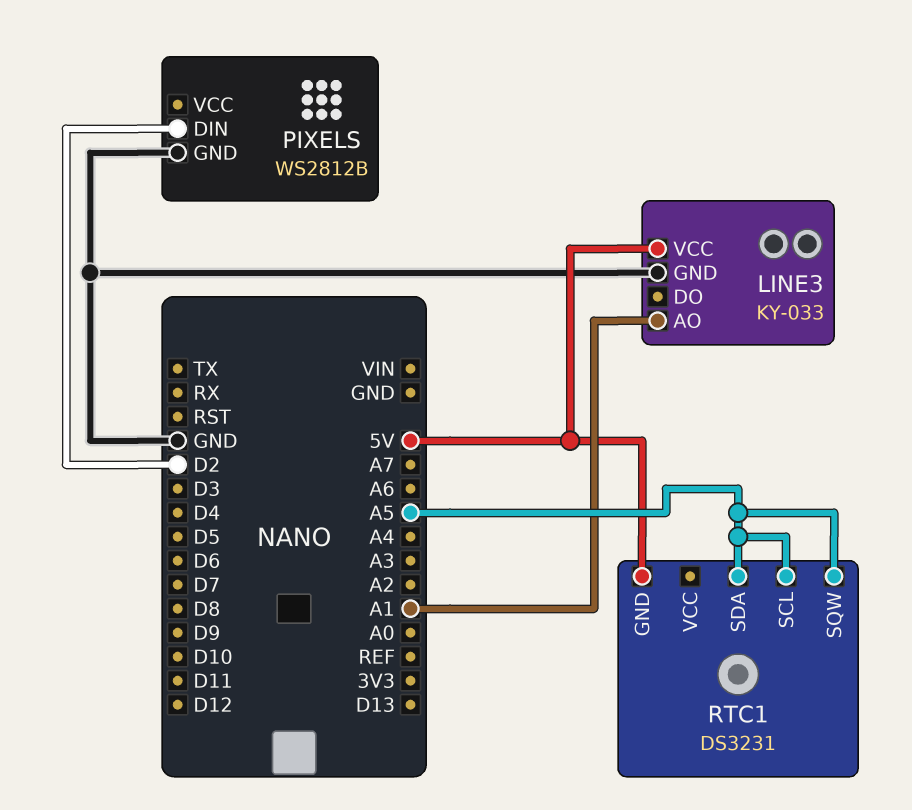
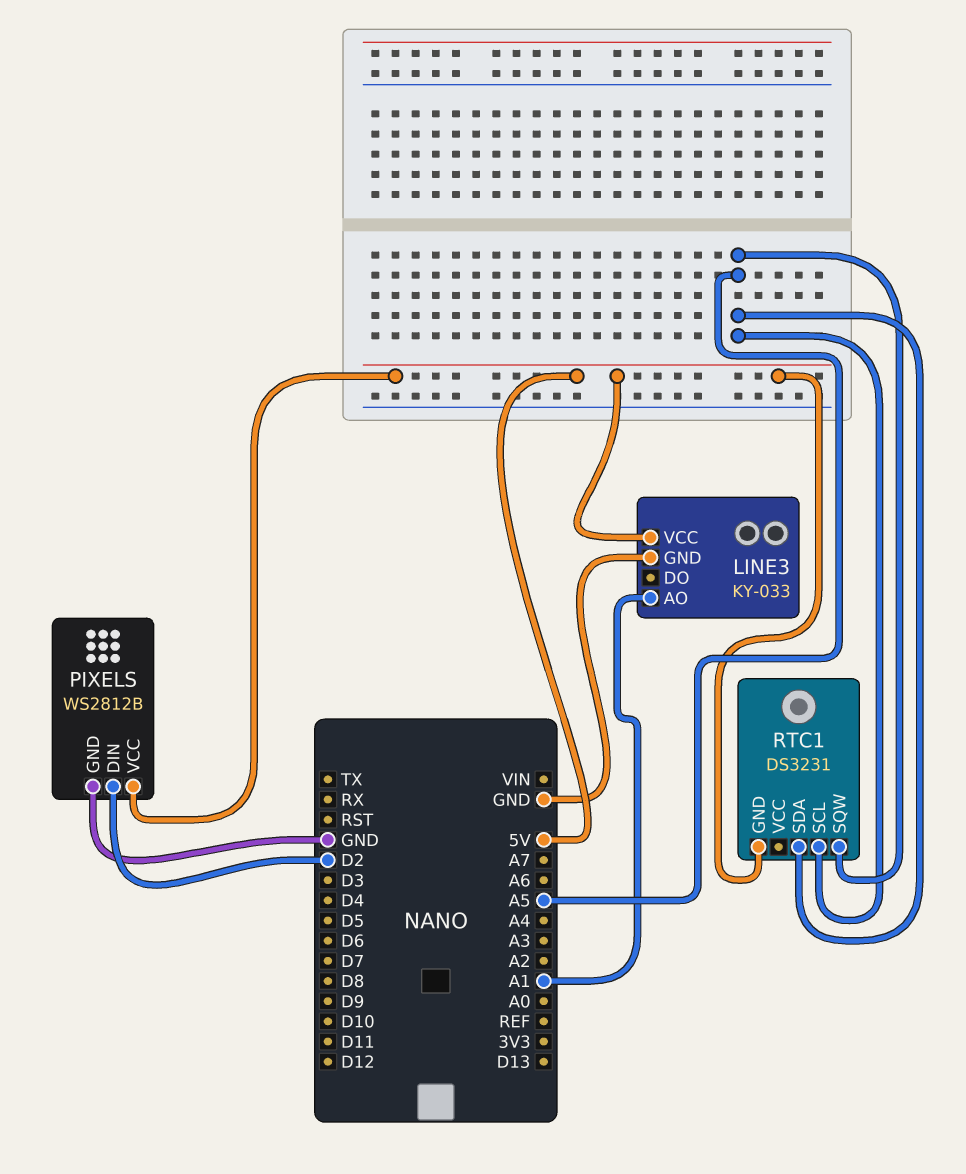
PIXELS pin VCC: none -> 5V

